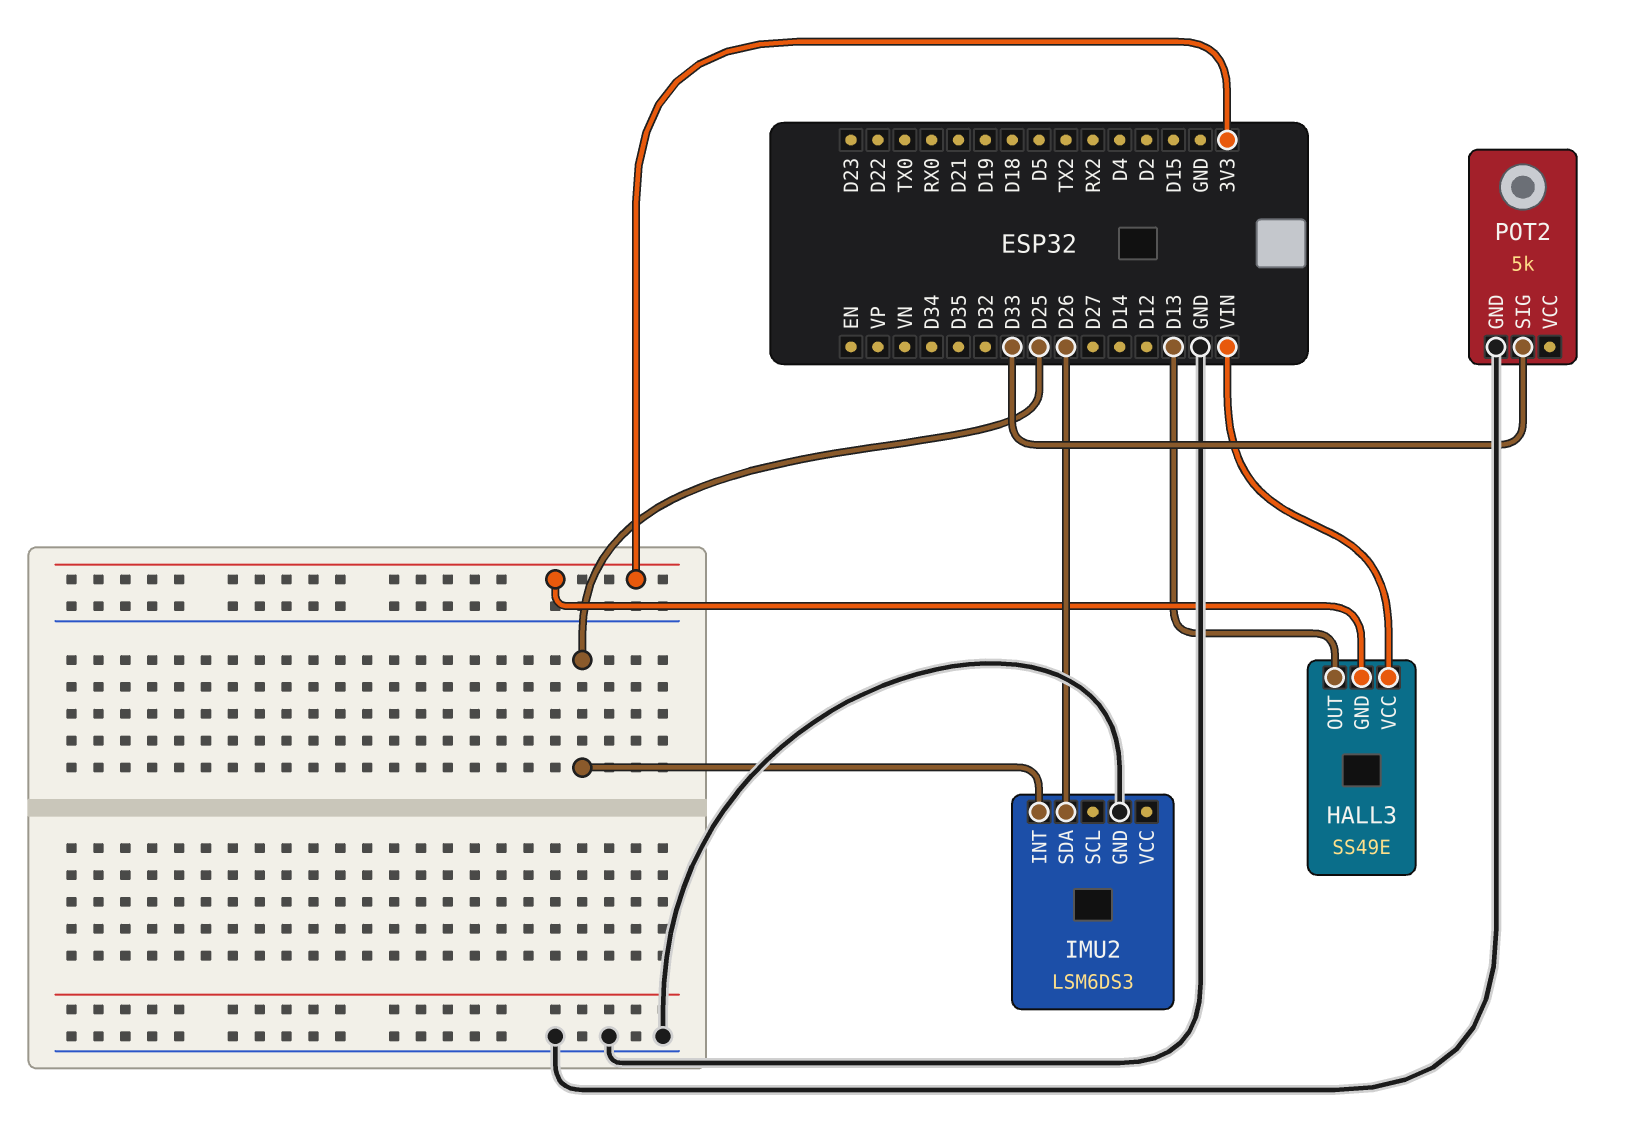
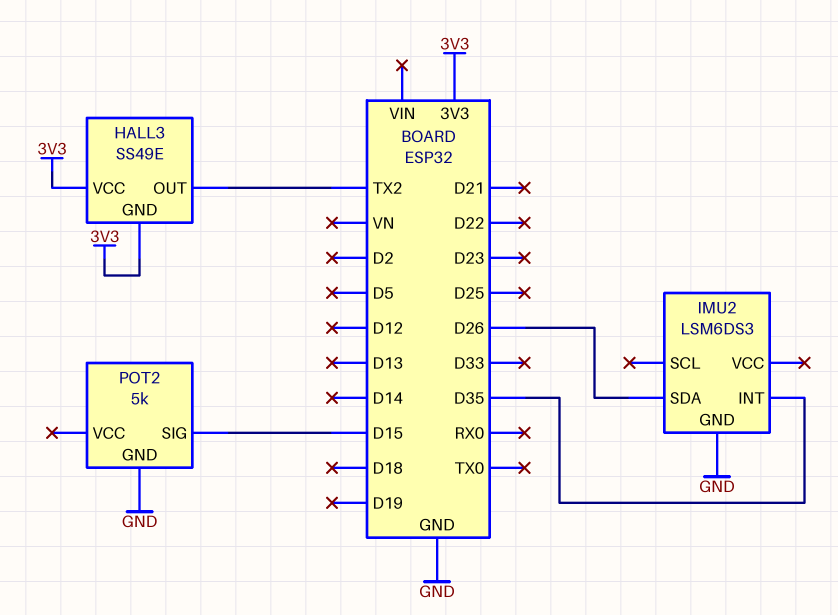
HALL3 pin OUT: D13 -> TX2
HALL3 pin VCC: VIN -> 3V3
IMU2 pin INT: D25 -> D35
POT2 pin SIG: D33 -> D15

